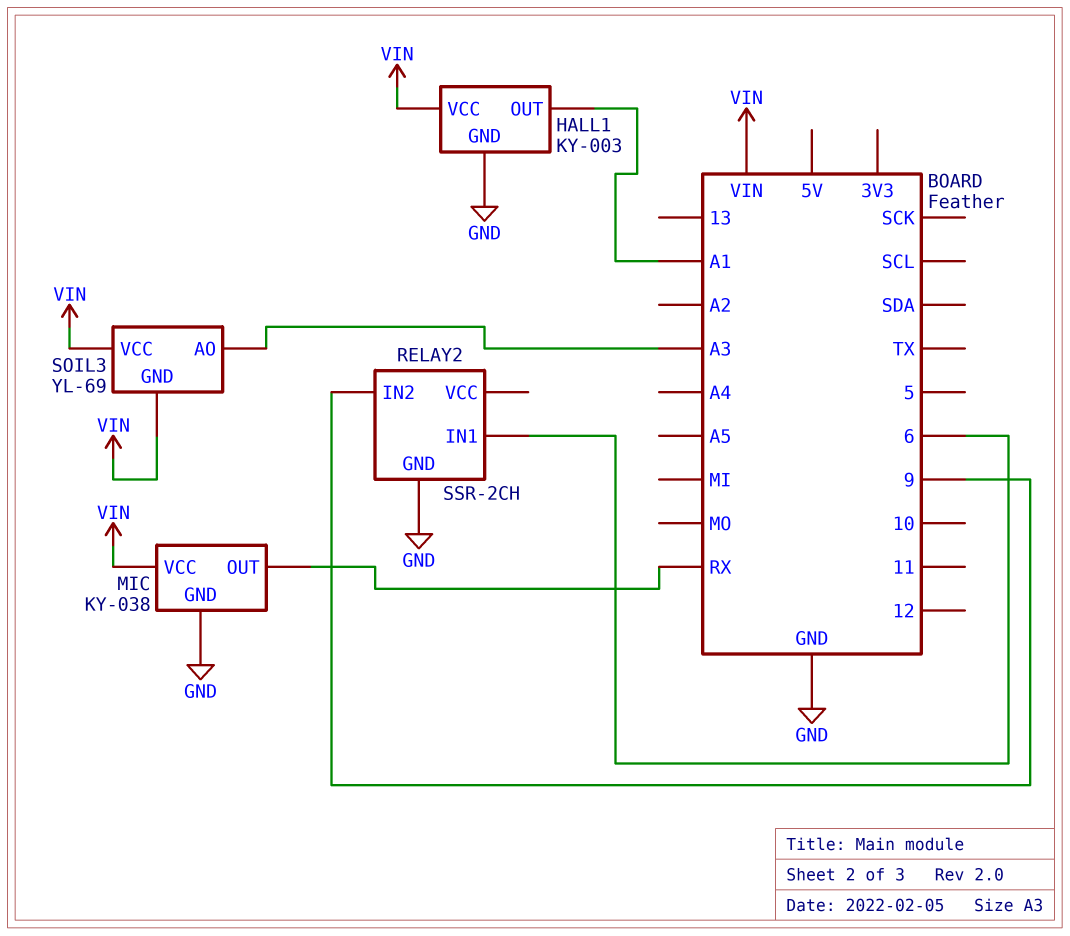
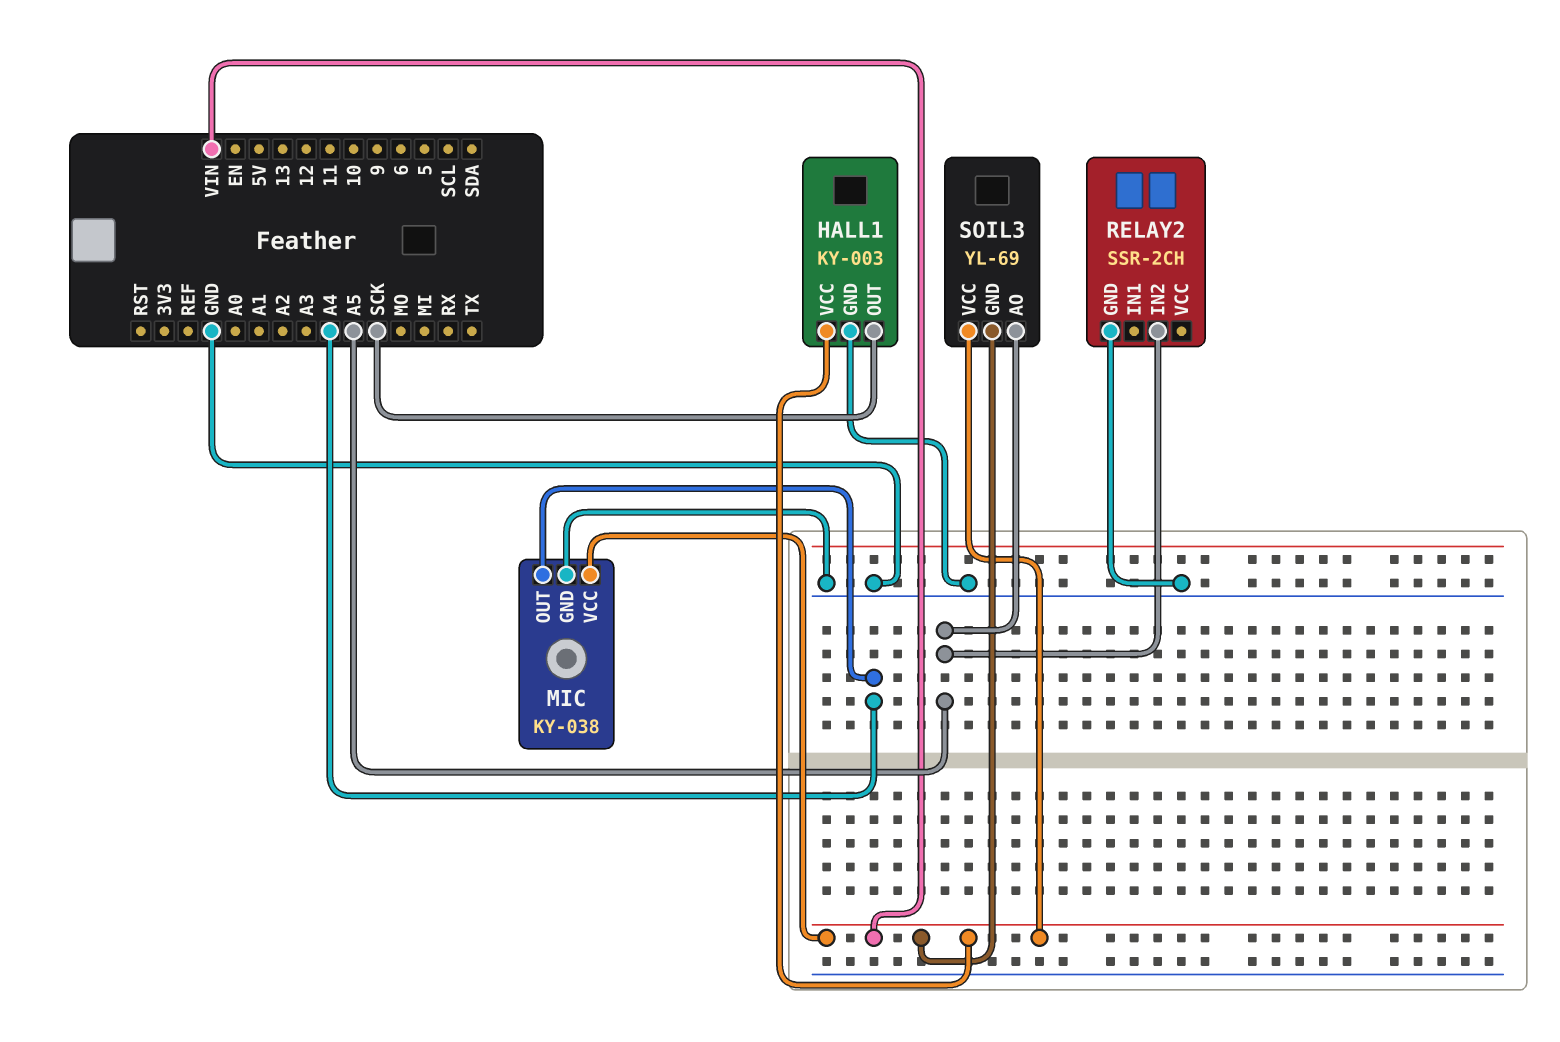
HALL1 pin OUT: A1 -> SCK
MIC pin OUT: RX -> A4
RELAY2 pin IN1: 6 -> none
RELAY2 pin IN2: 9 -> A5
SOIL3 pin AO: A3 -> A5

